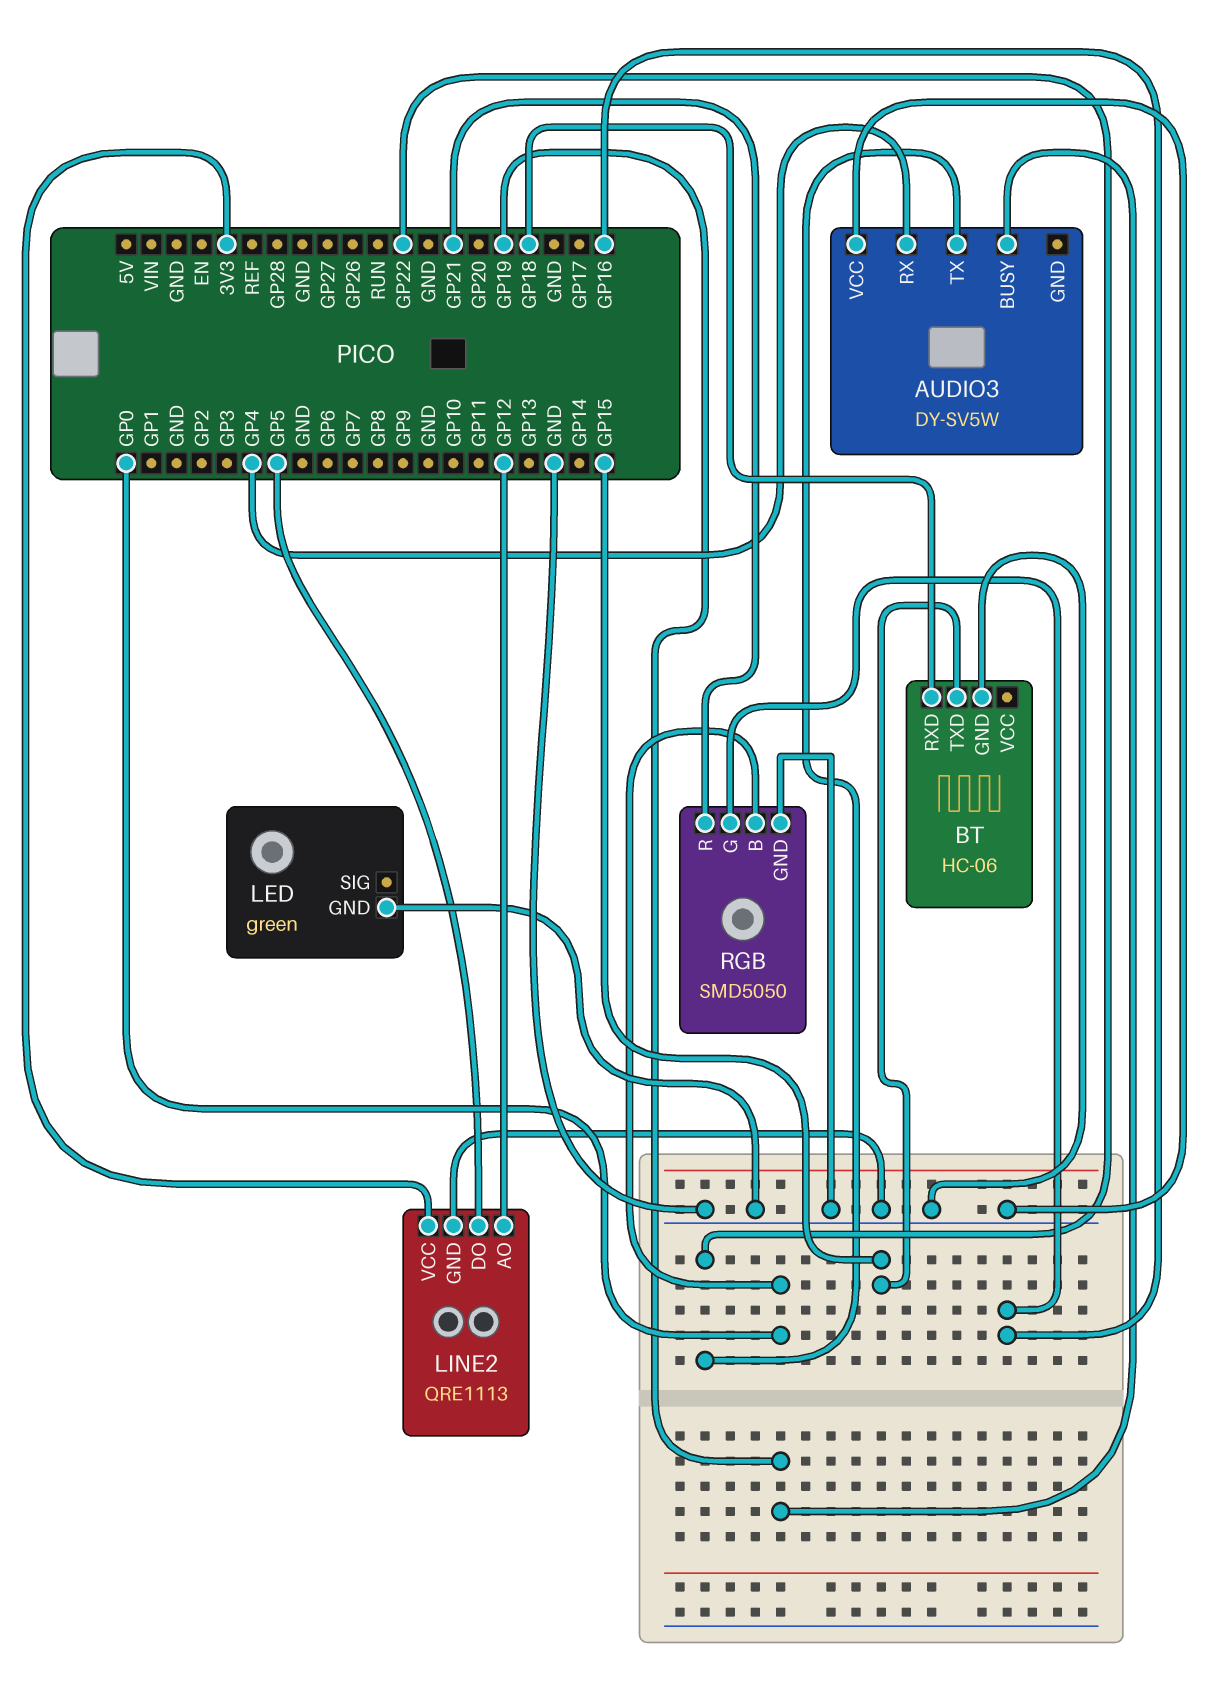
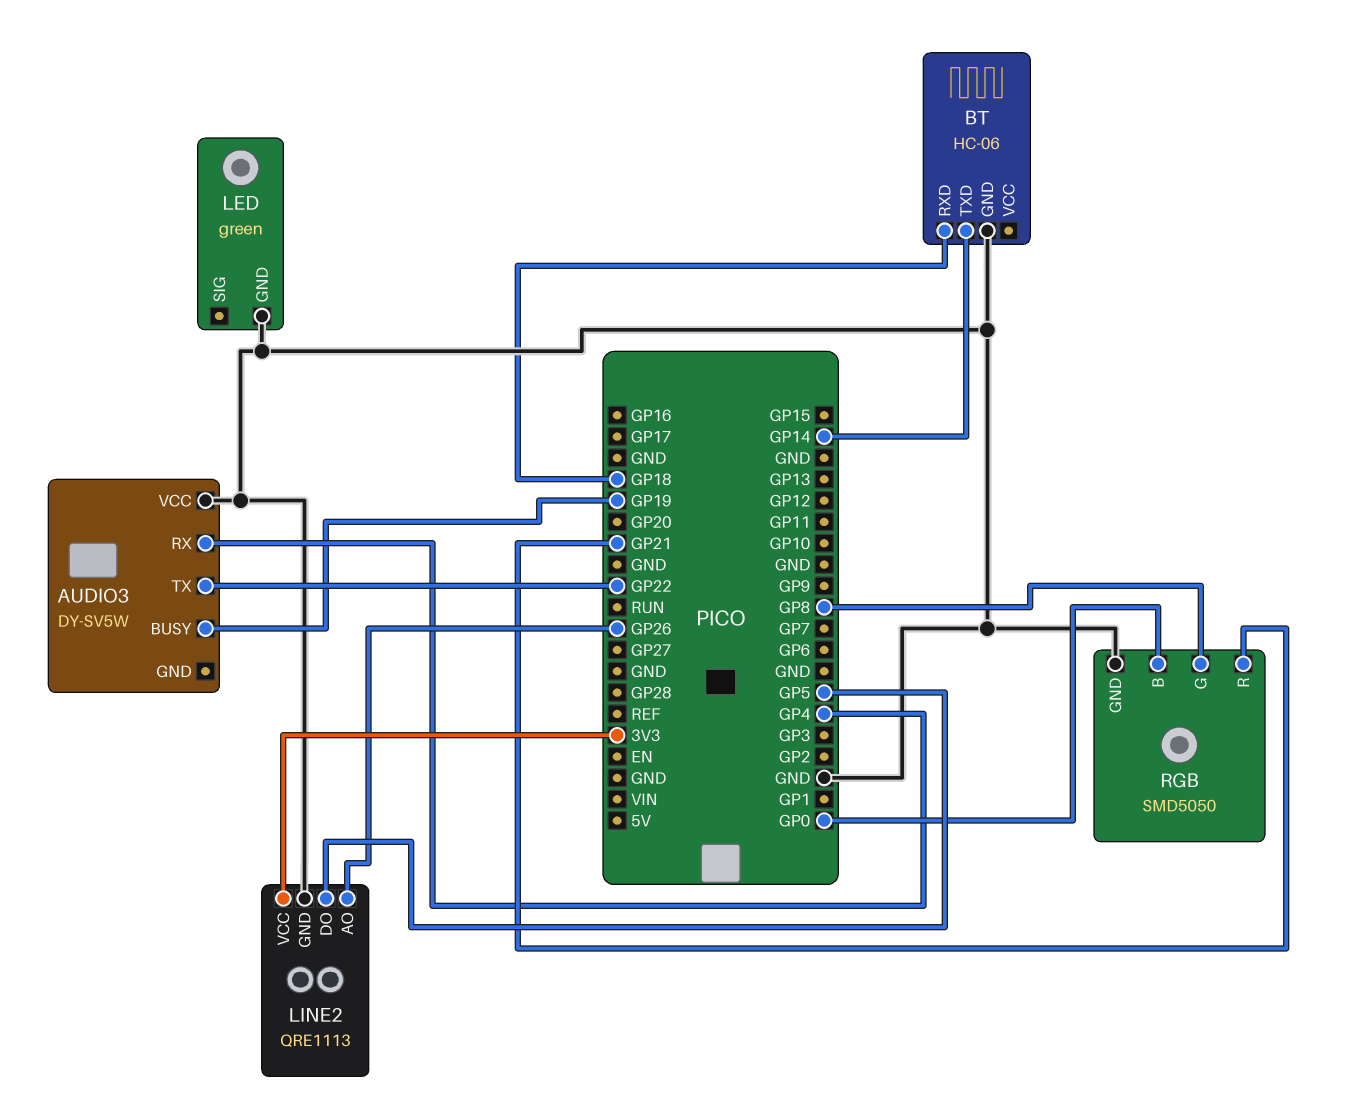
BT pin TXD: GP15 -> GP14
LINE2 pin AO: GP12 -> GP26
RGB pin G: GP16 -> GP8

